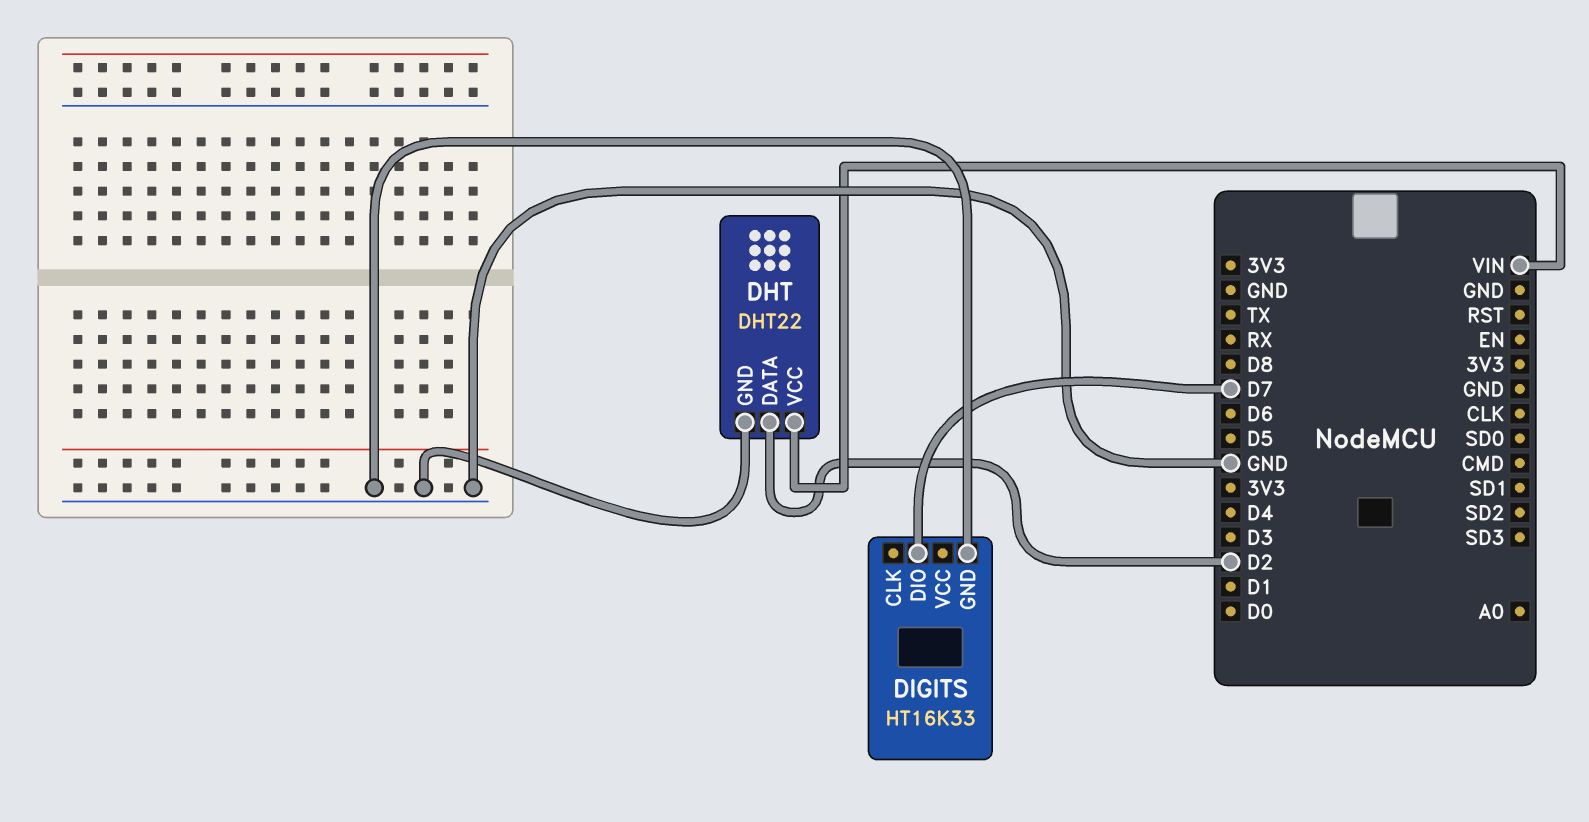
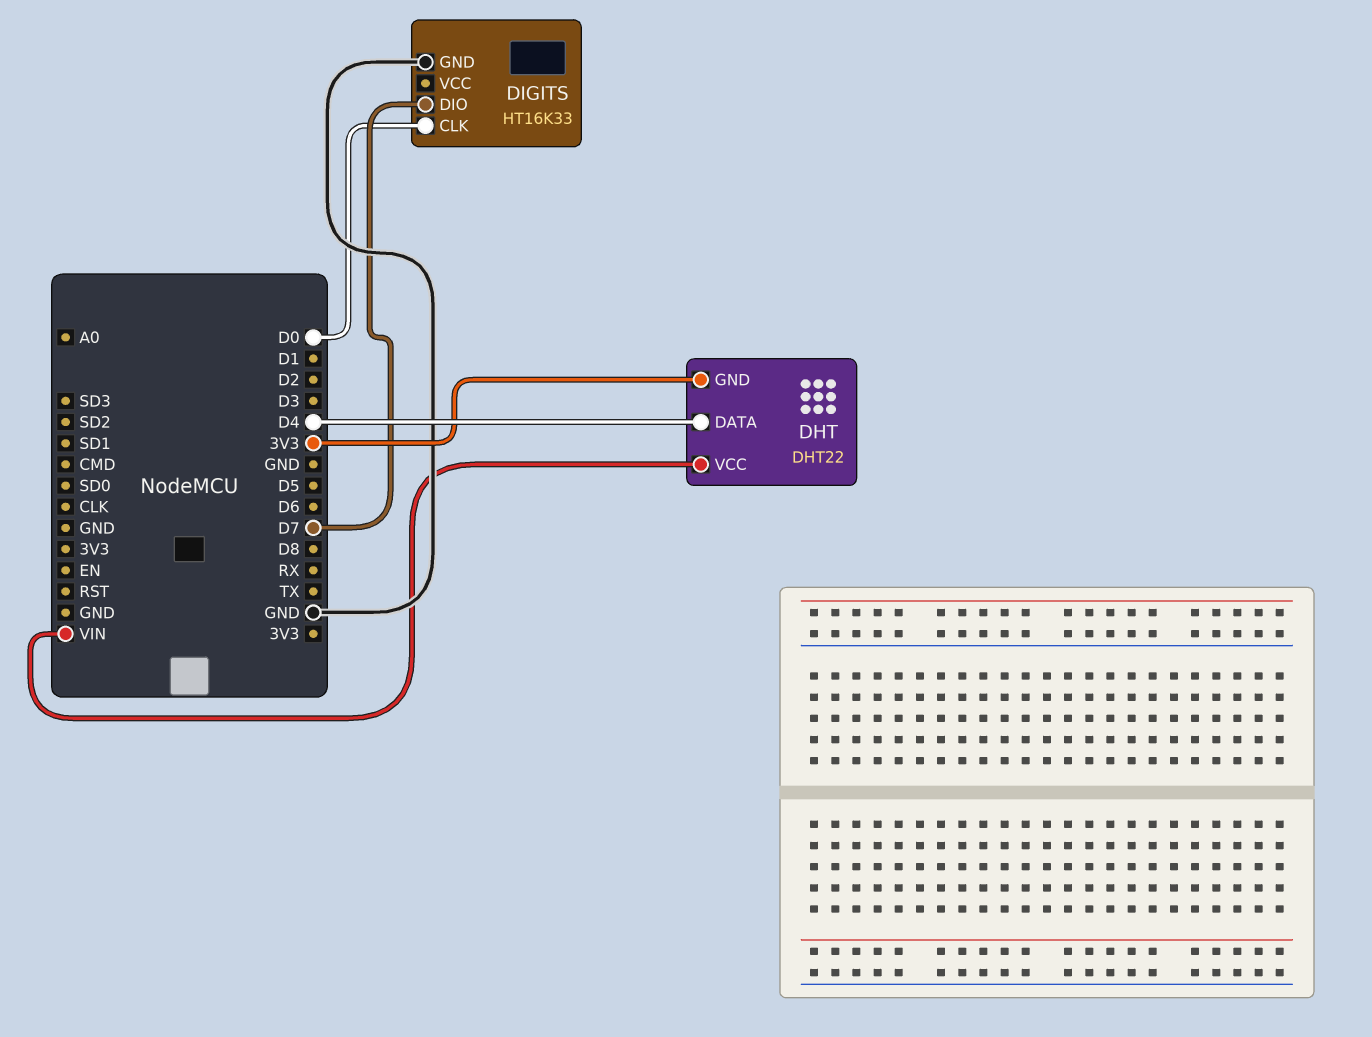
DHT pin DATA: D2 -> D4
DHT pin GND: GND -> 3V3
DIGITS pin CLK: none -> D0

